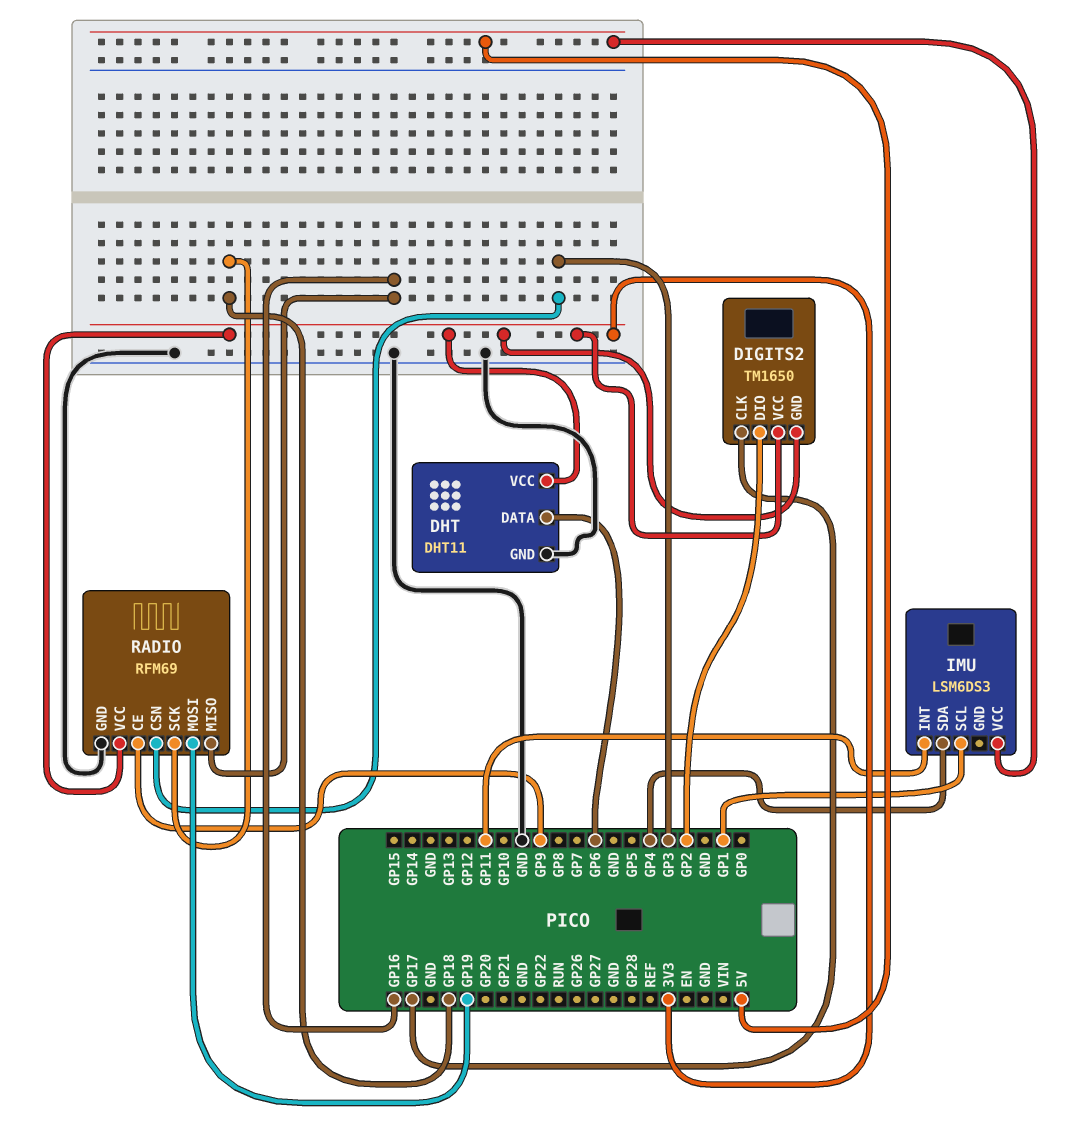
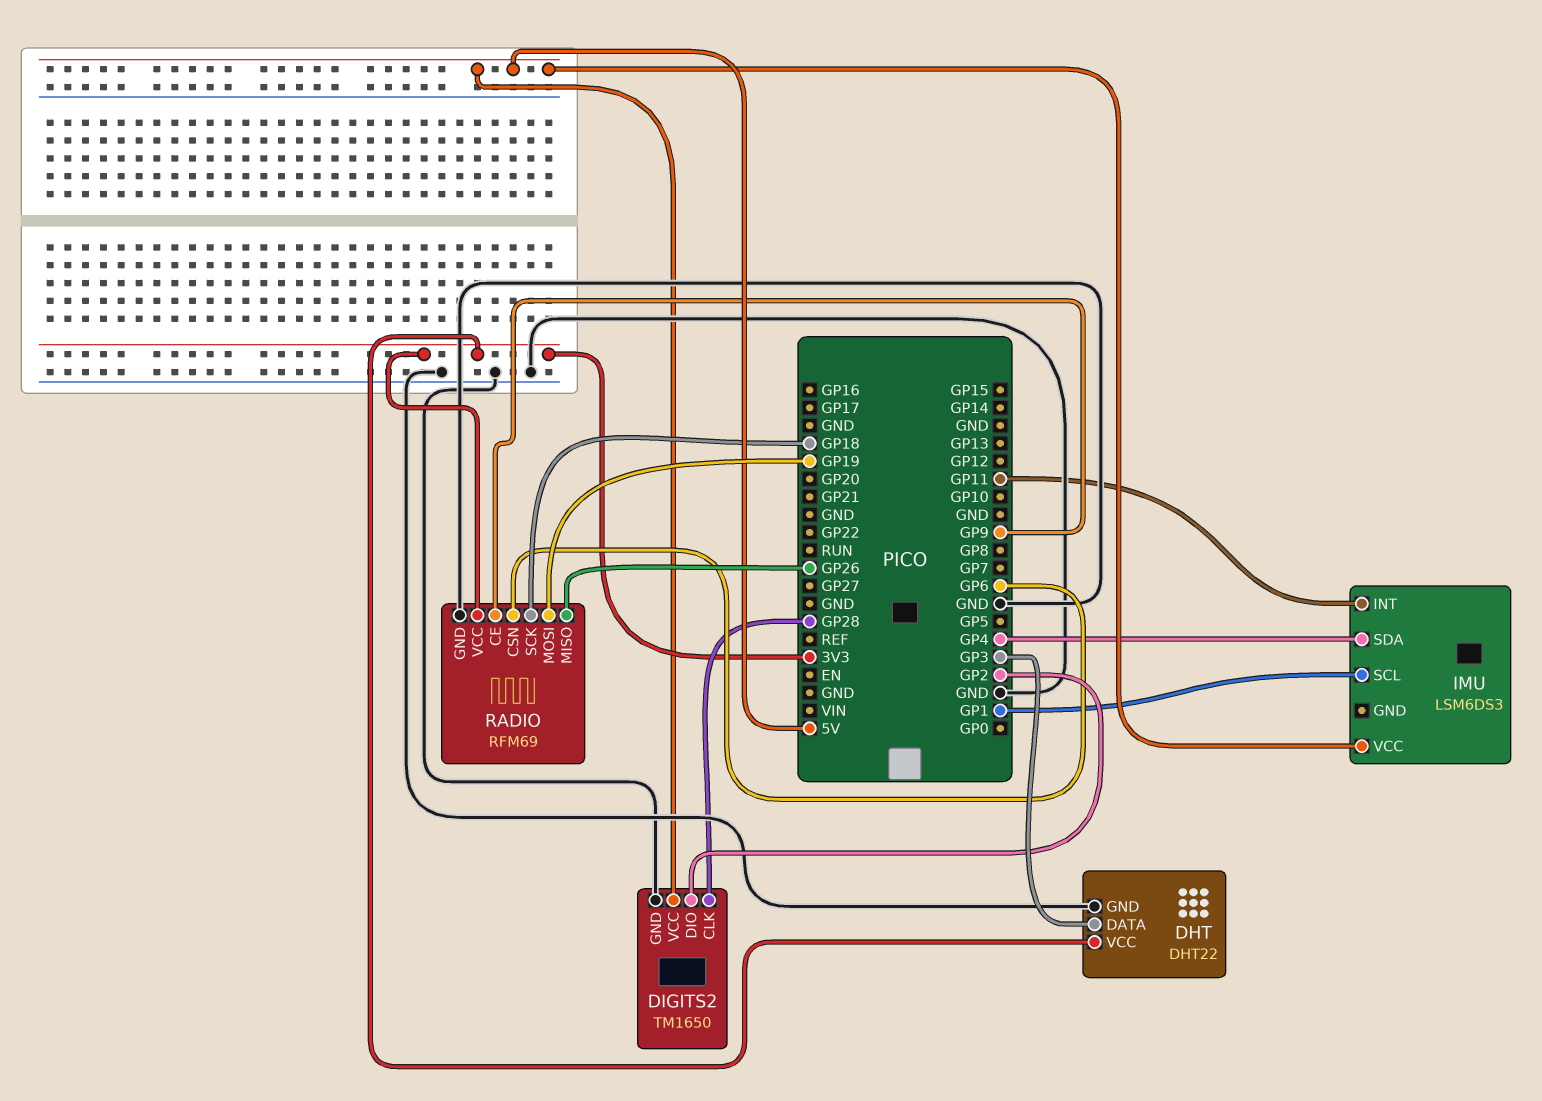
DHT: DHT11 -> DHT22
DHT pin DATA: GP6 -> GP3
DIGITS2 pin CLK: GP17 -> GP28
DIGITS2 pin GND: 3V3 -> GND
DIGITS2 pin VCC: 3V3 -> 5V
RADIO pin CSN: GP3 -> GP6
RADIO pin MISO: GP16 -> GP26

